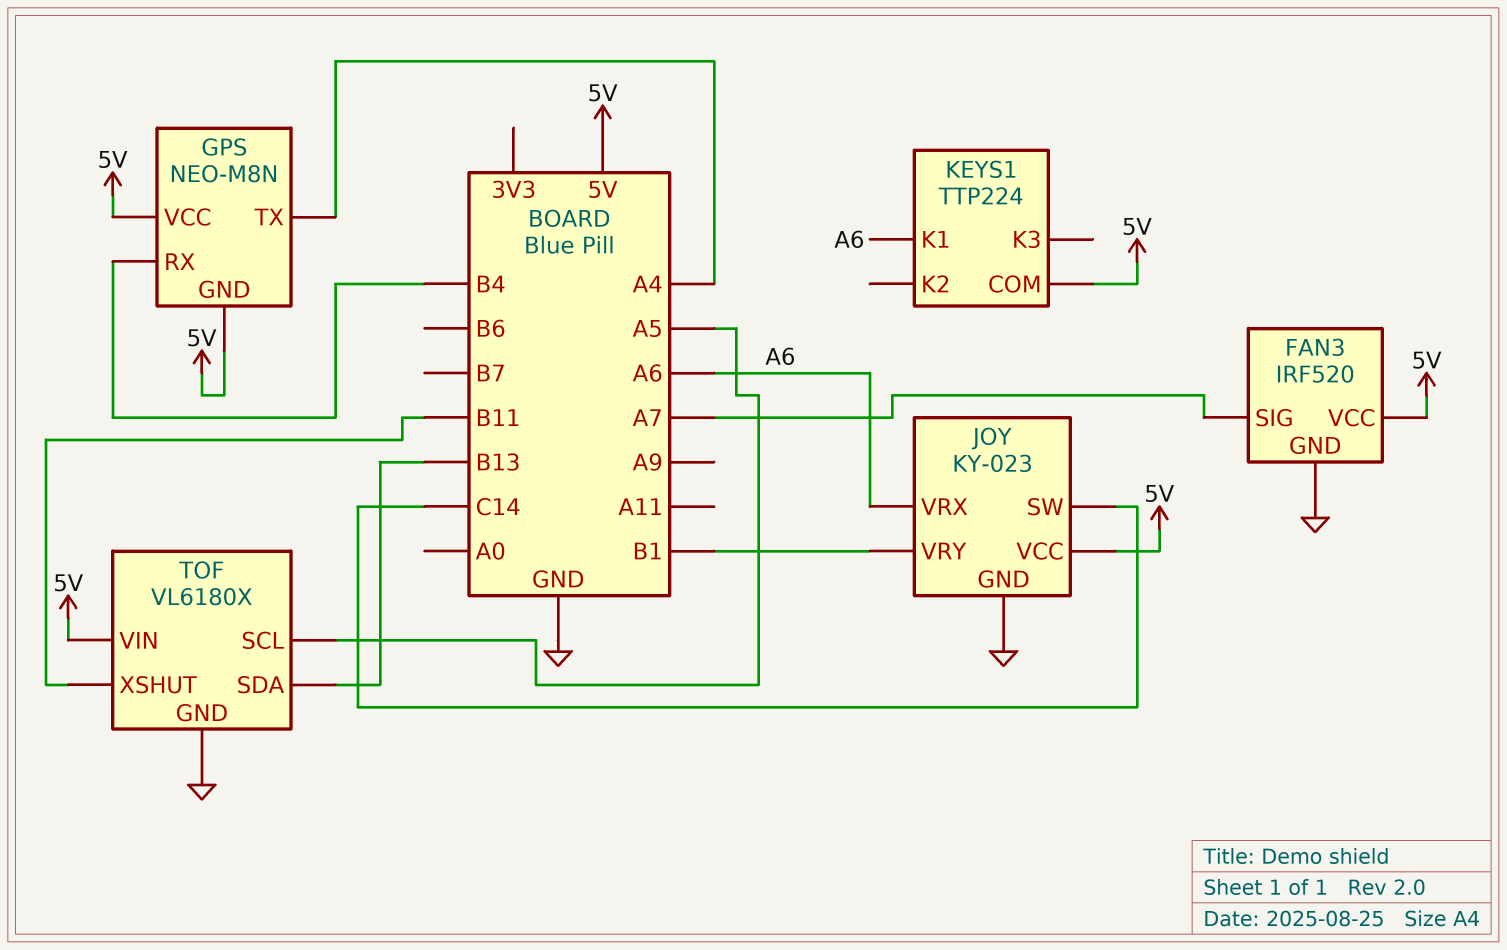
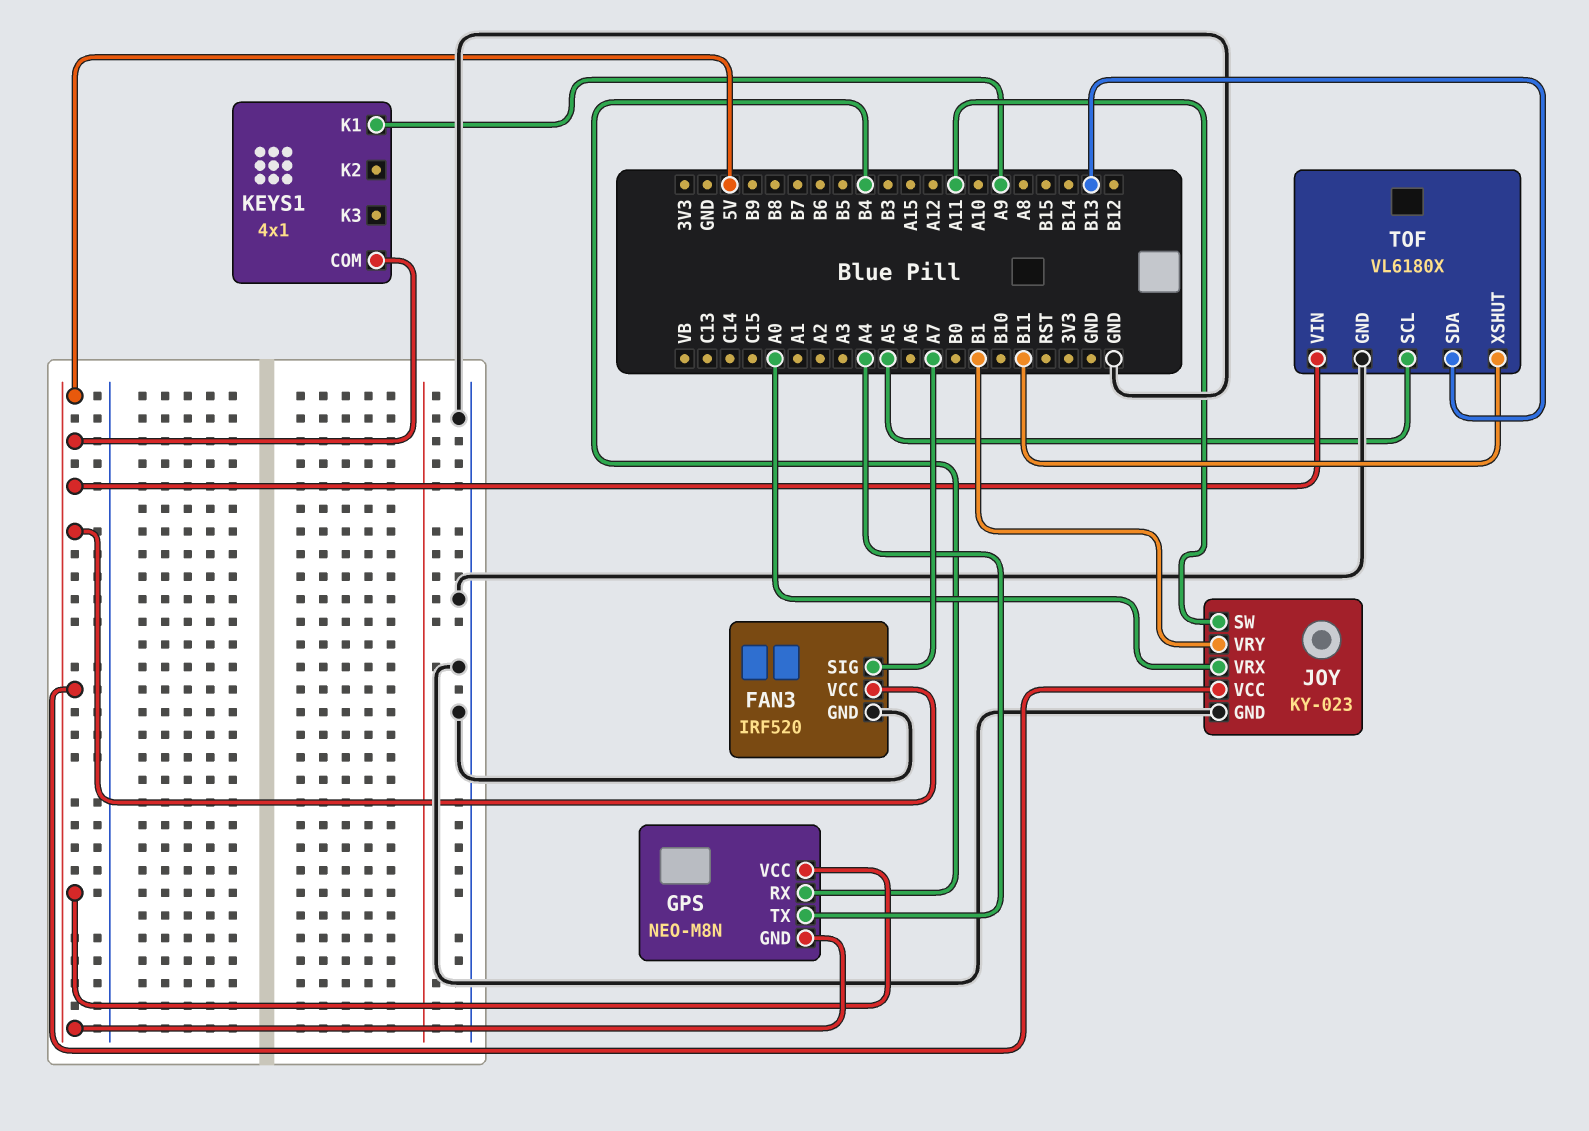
JOY pin SW: C14 -> A11
JOY pin VRX: A6 -> A0
KEYS1: TTP224 -> 4x1
KEYS1 pin K1: A6 -> A9

